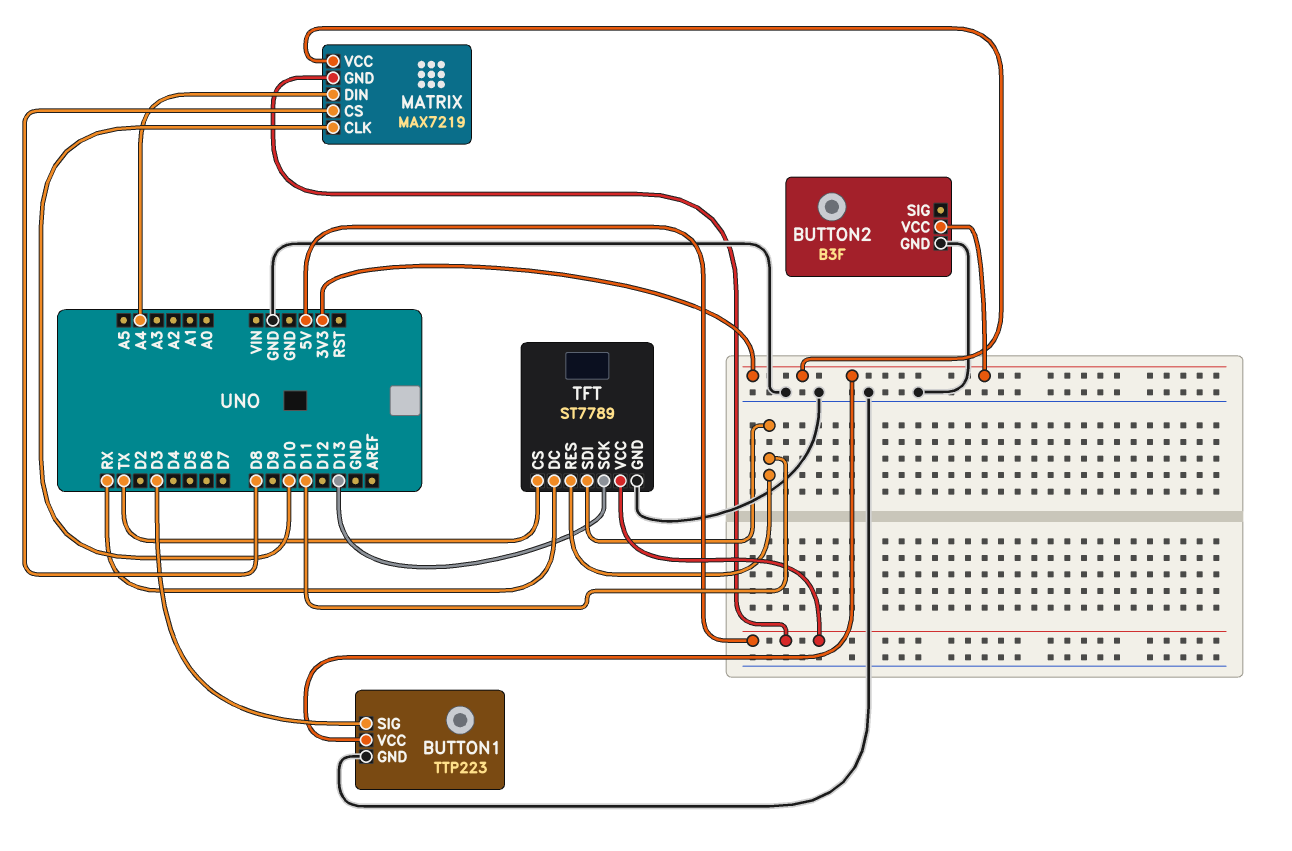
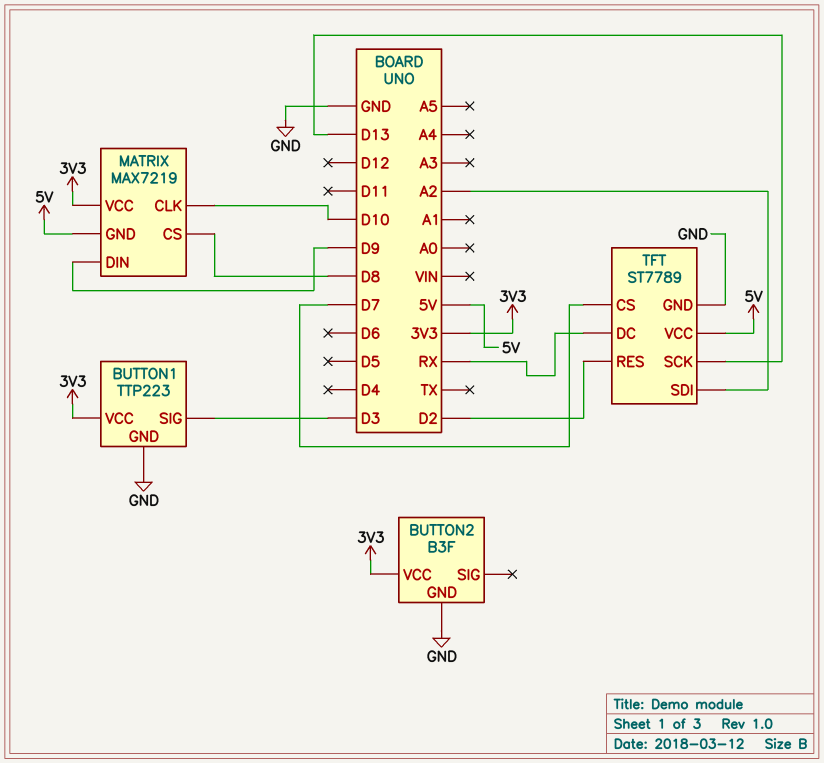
MATRIX pin DIN: A4 -> D9
TFT pin CS: TX -> D7
TFT pin RES: D11 -> D2
TFT pin SDI: D11 -> A2

